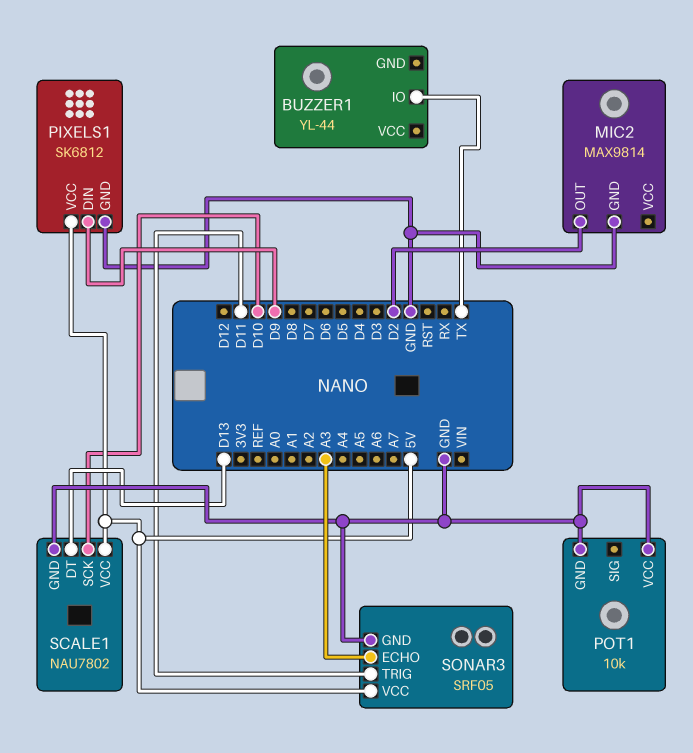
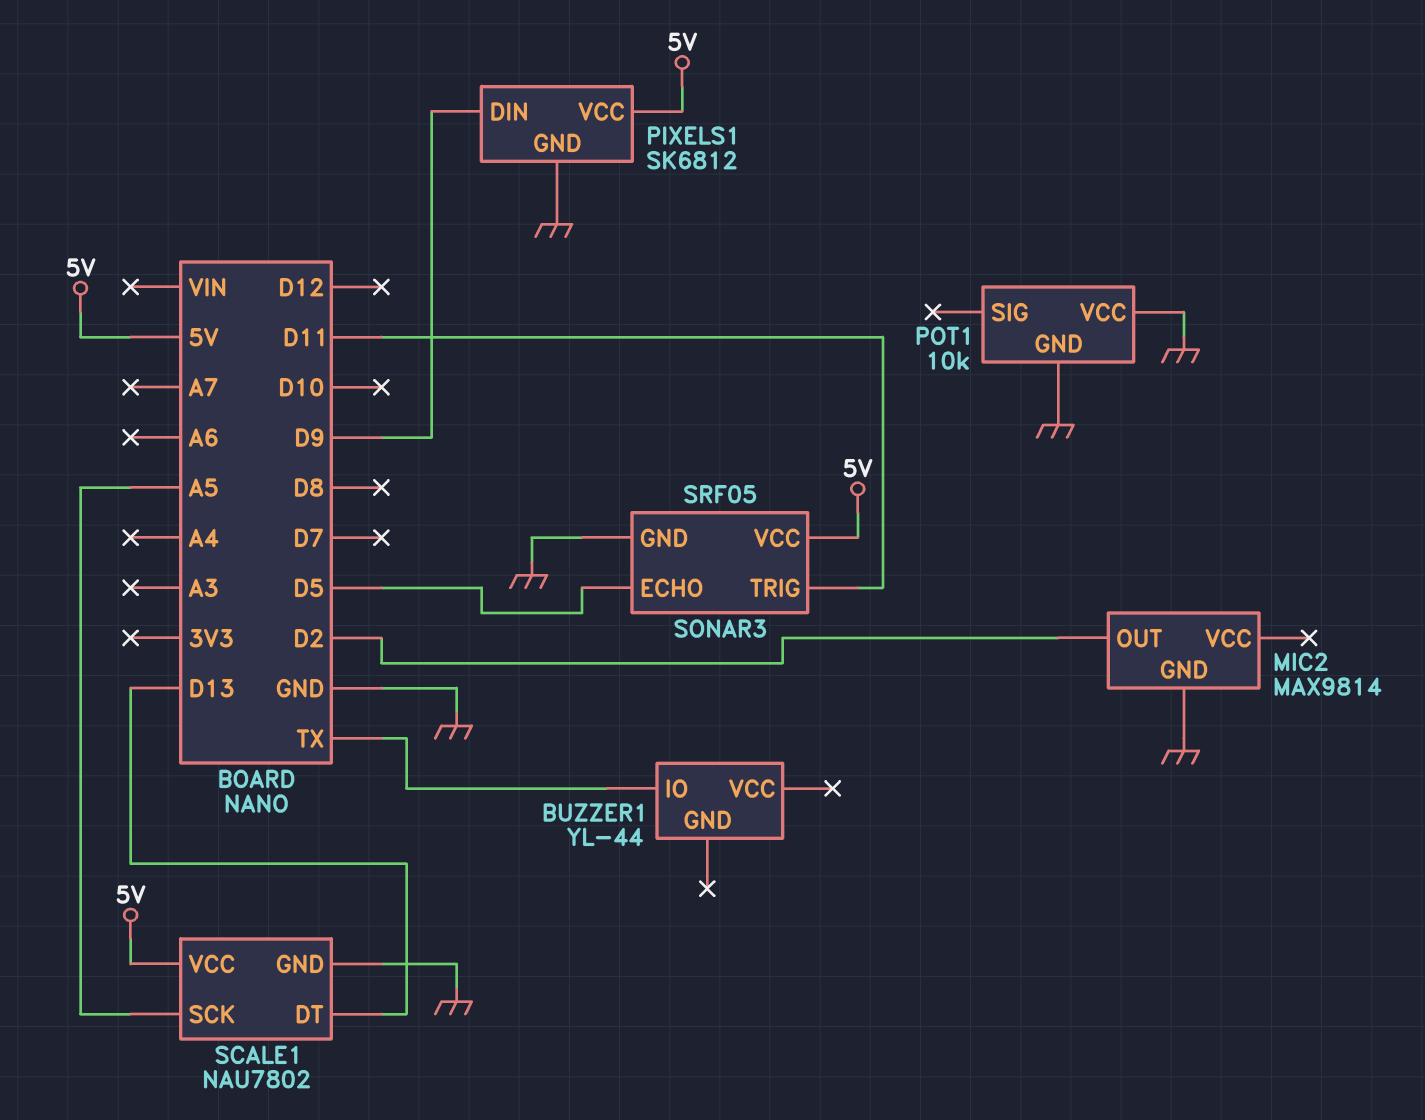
SCALE1 pin SCK: D10 -> A5
SONAR3 pin ECHO: A3 -> D5

